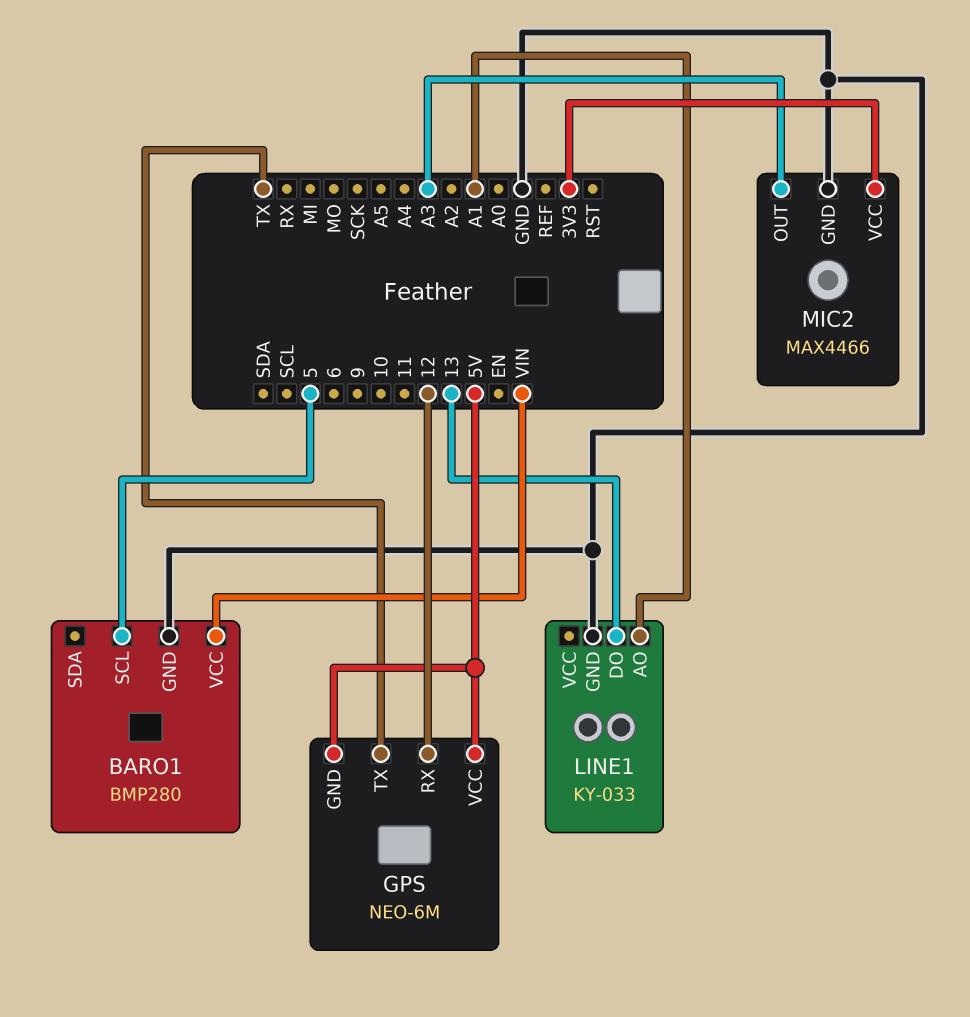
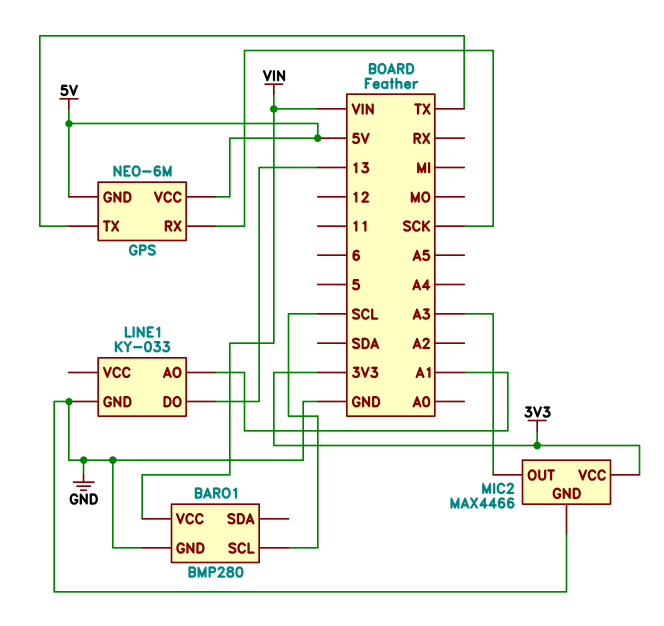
BARO1 pin SCL: 5 -> SCL
GPS pin RX: 12 -> SCK

